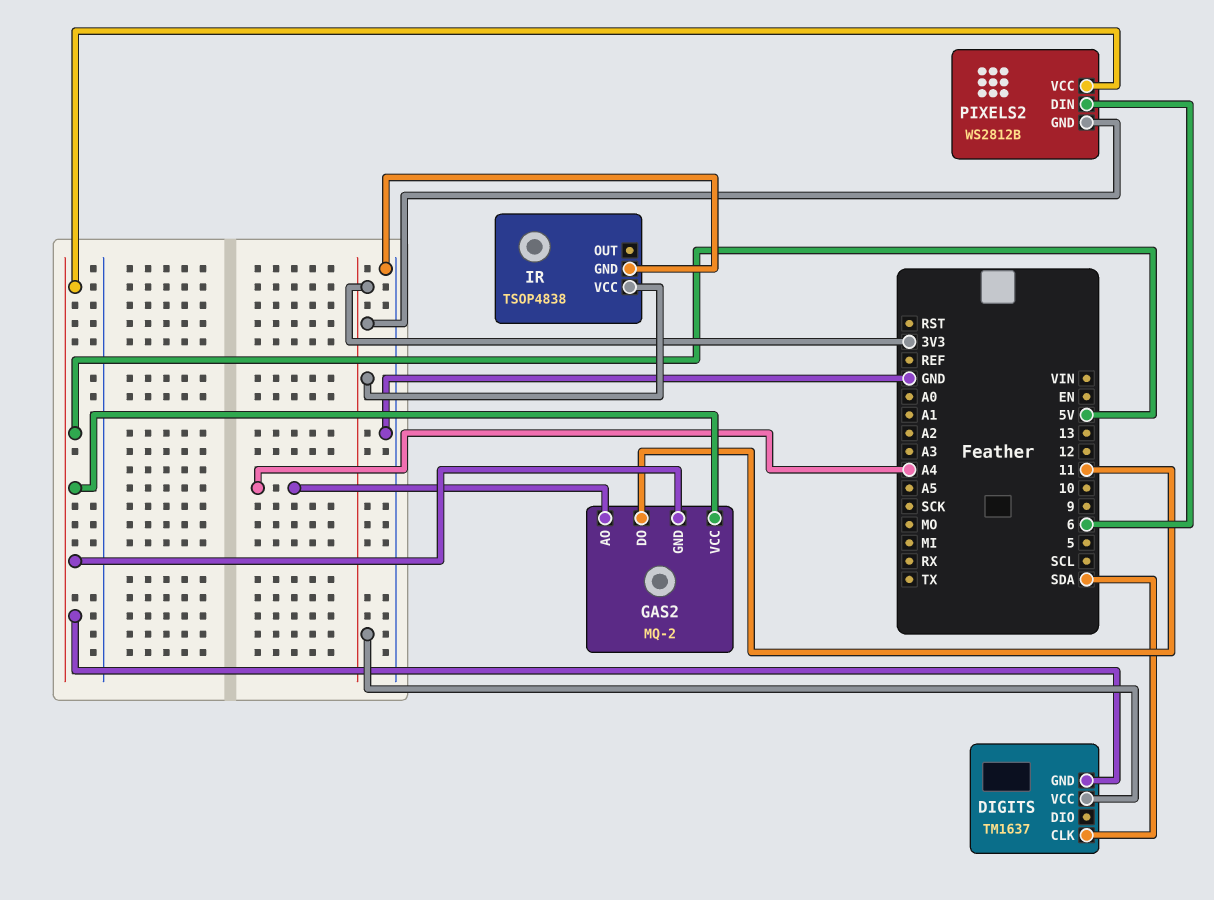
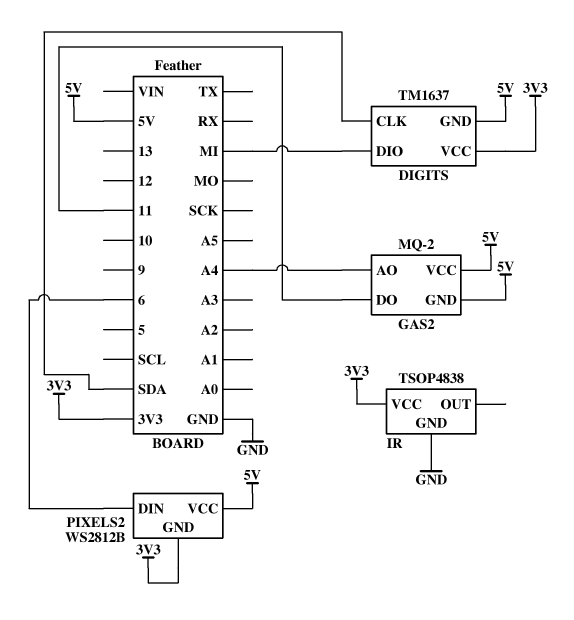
DIGITS pin DIO: none -> MI

